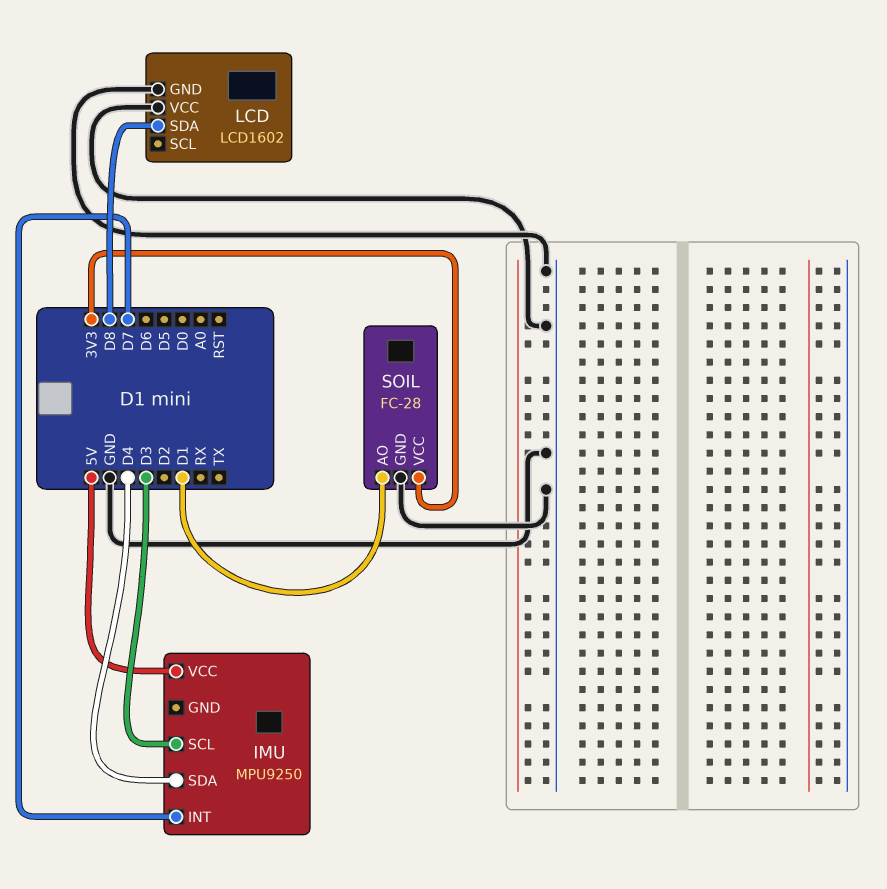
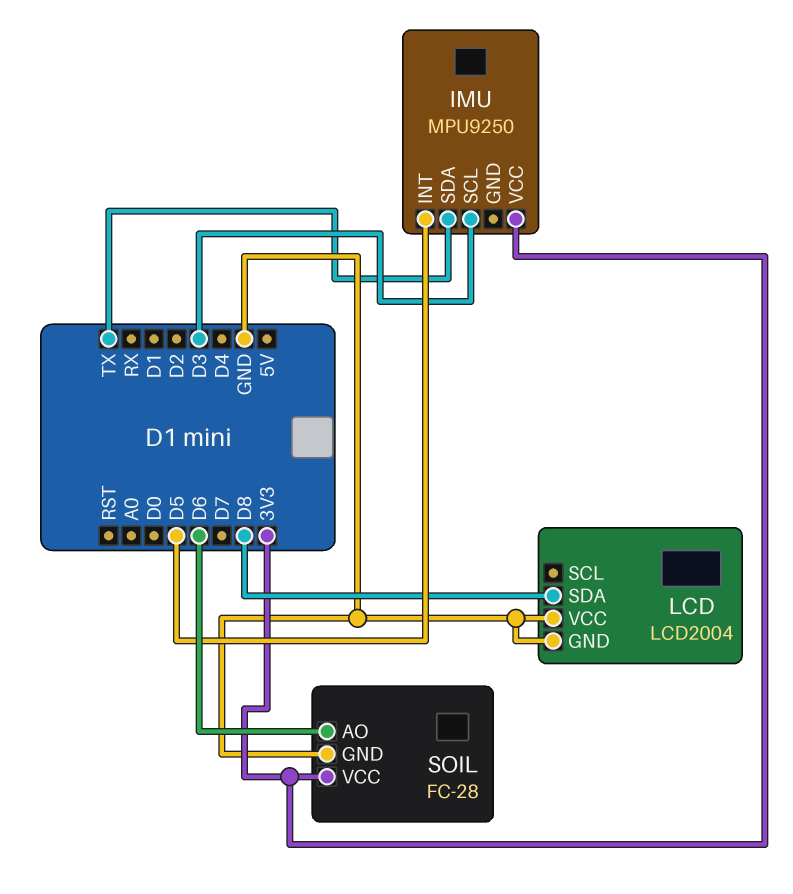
IMU pin INT: D7 -> D5
IMU pin SDA: D4 -> TX
IMU pin VCC: 5V -> 3V3
LCD: LCD1602 -> LCD2004
SOIL pin AO: D1 -> D6

